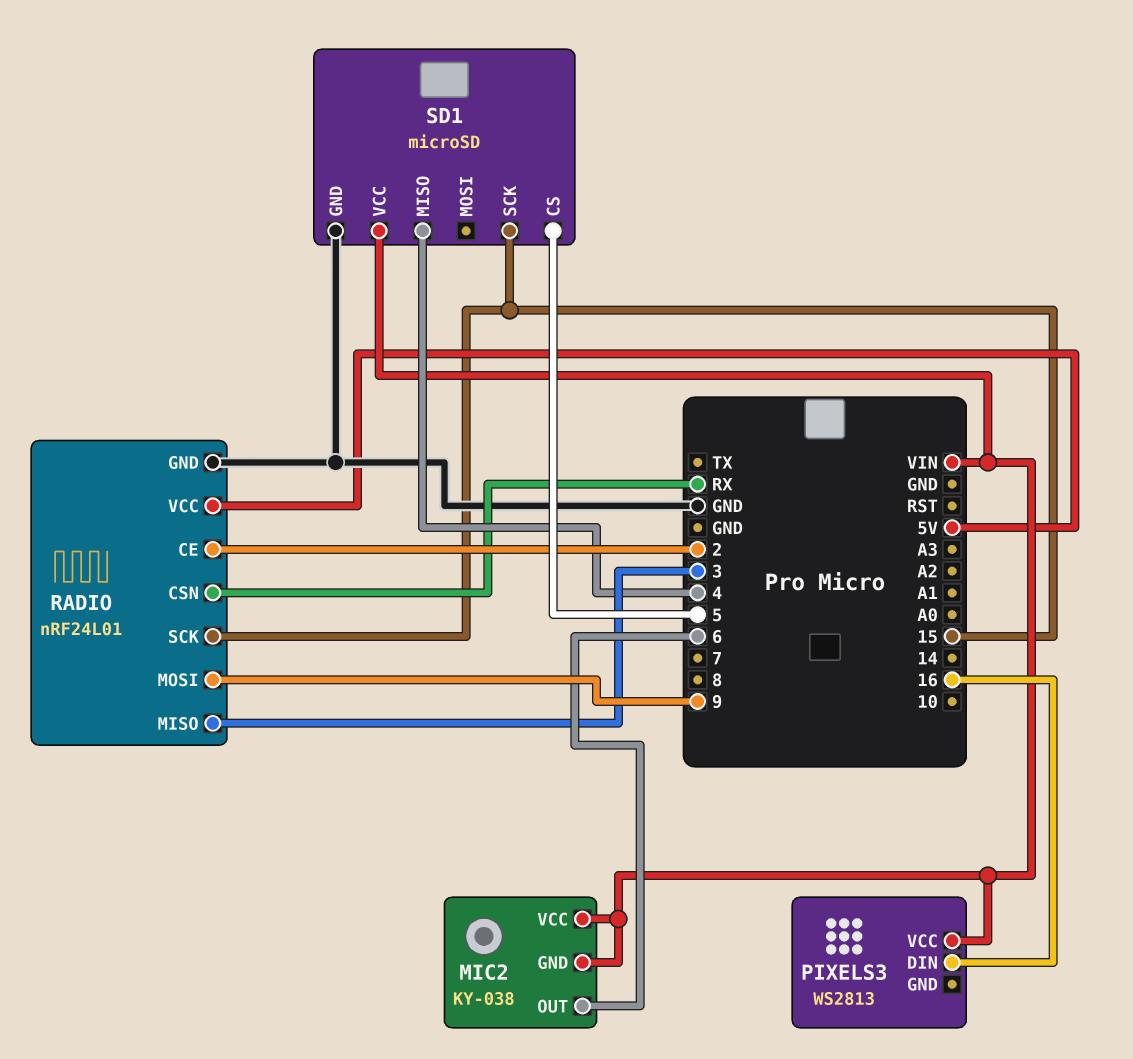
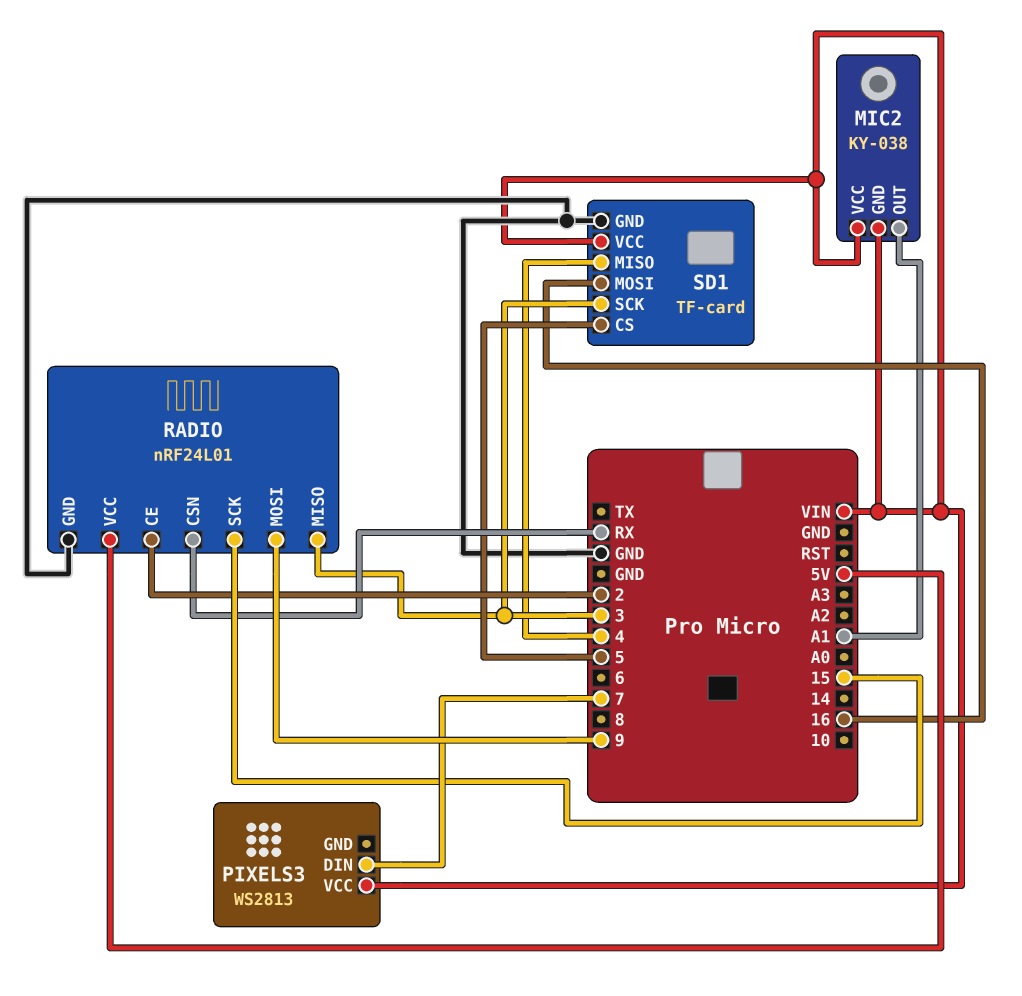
MIC2 pin OUT: 6 -> A1
PIXELS3 pin DIN: 16 -> 7
SD1: microSD -> TF-card
SD1 pin MOSI: none -> 16
SD1 pin SCK: 15 -> 3

